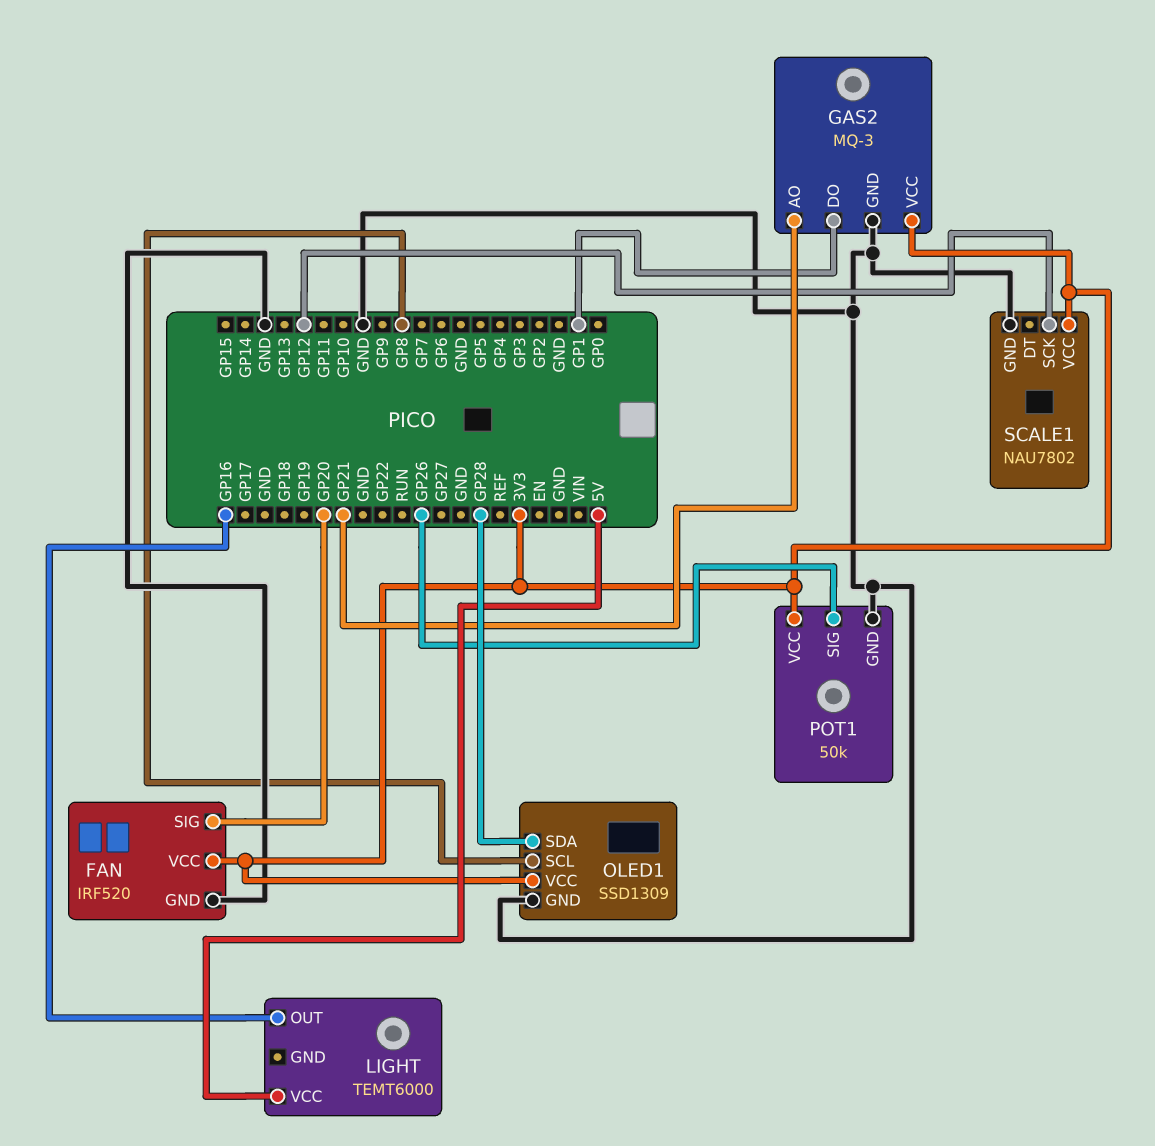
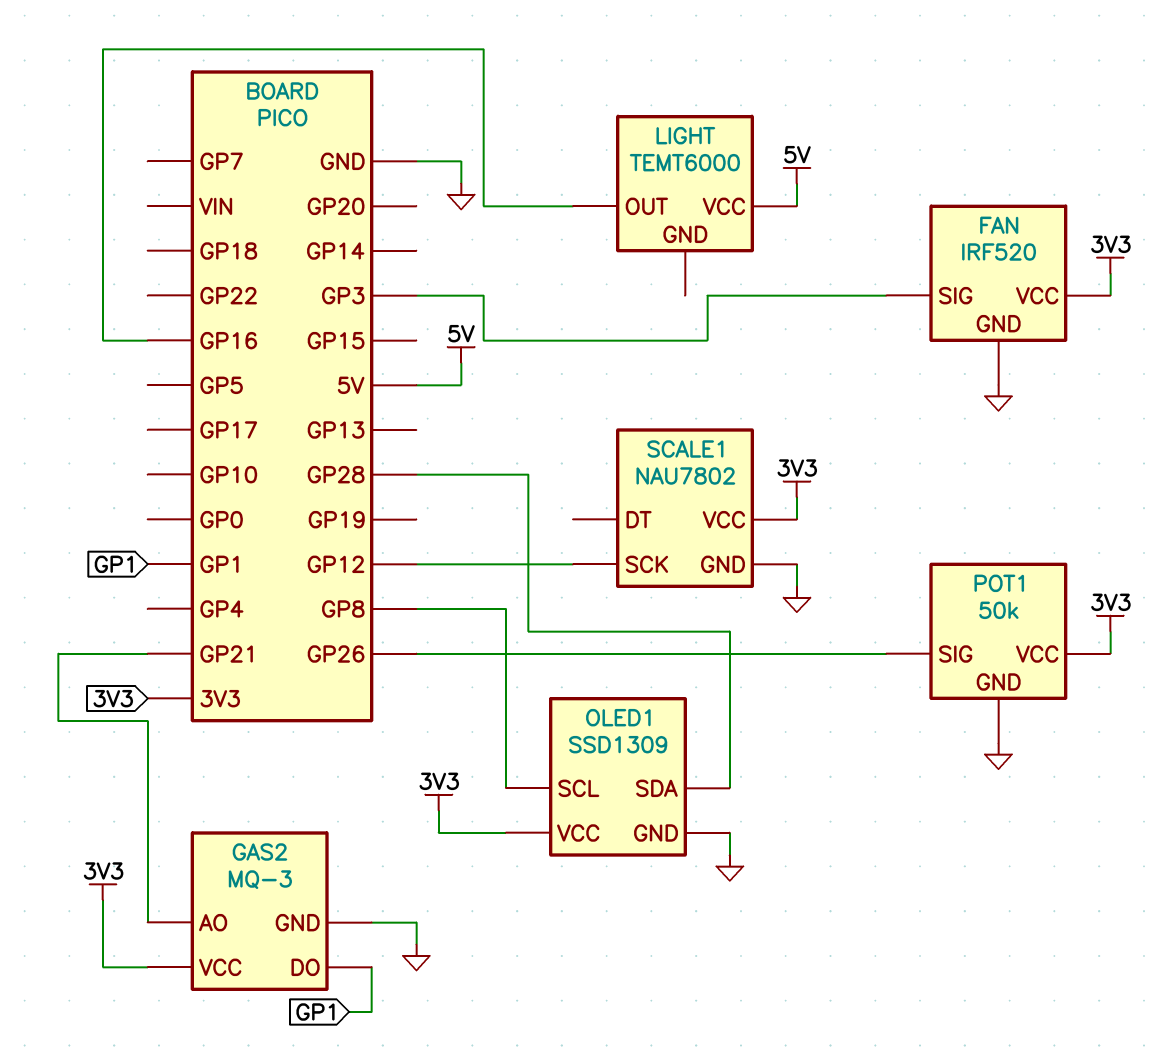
FAN pin SIG: GP20 -> GP3

